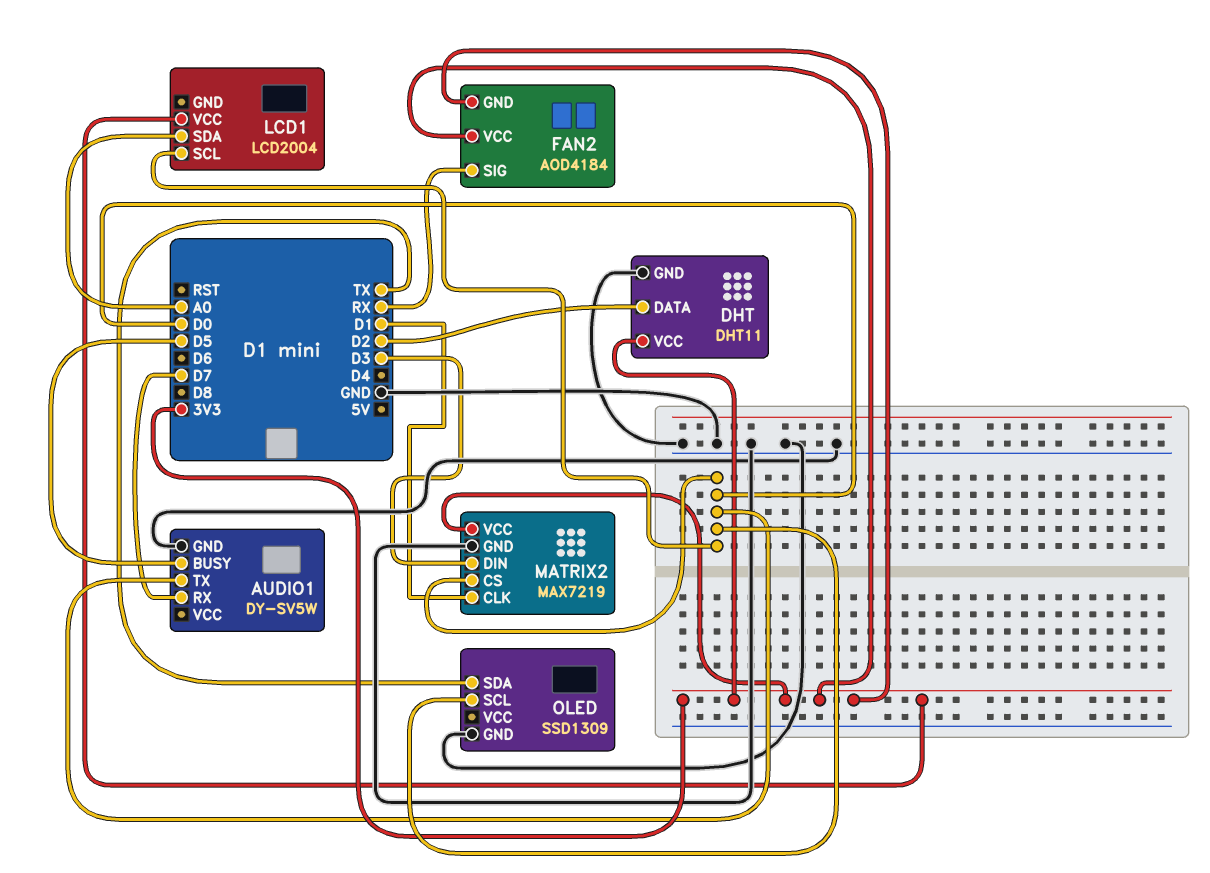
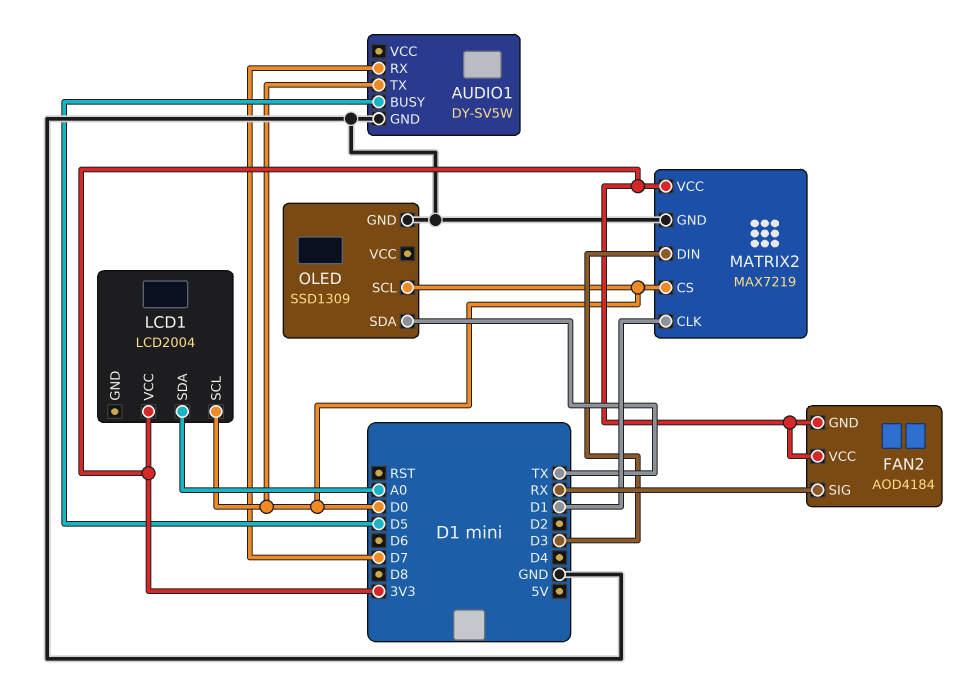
DHT: DHT11 -> none
DHT pin DATA: D2 -> none
DHT pin GND: GND -> none
DHT pin VCC: 3V3 -> none

